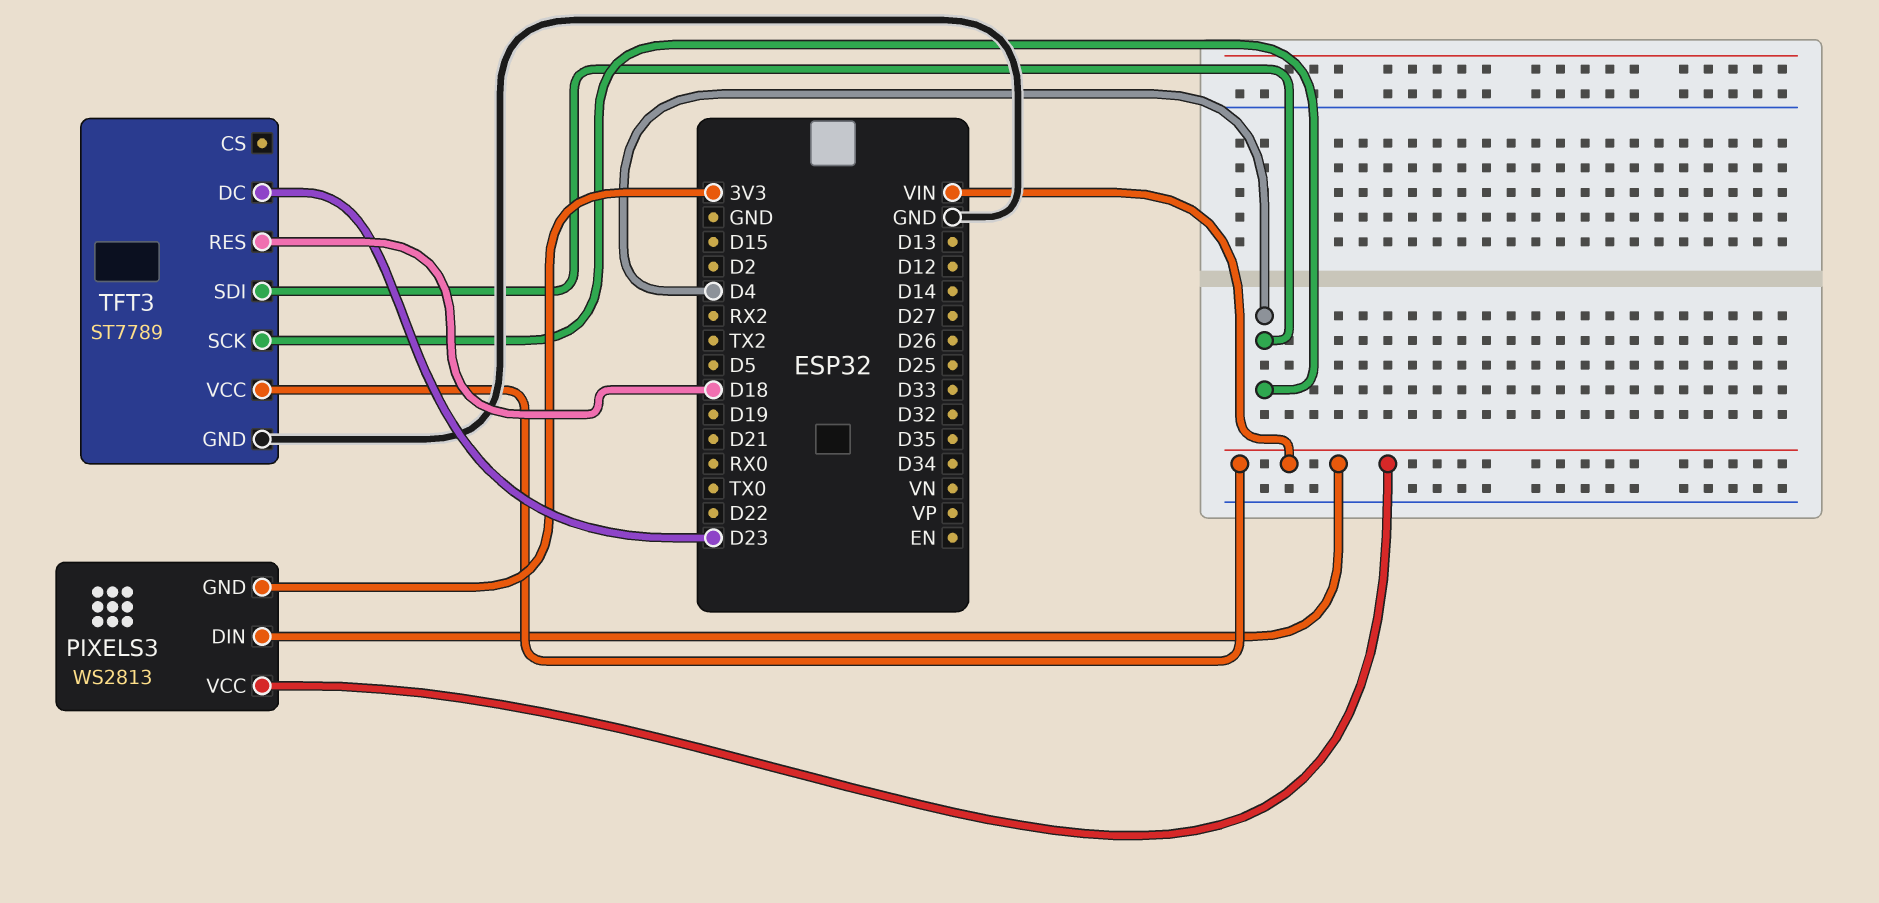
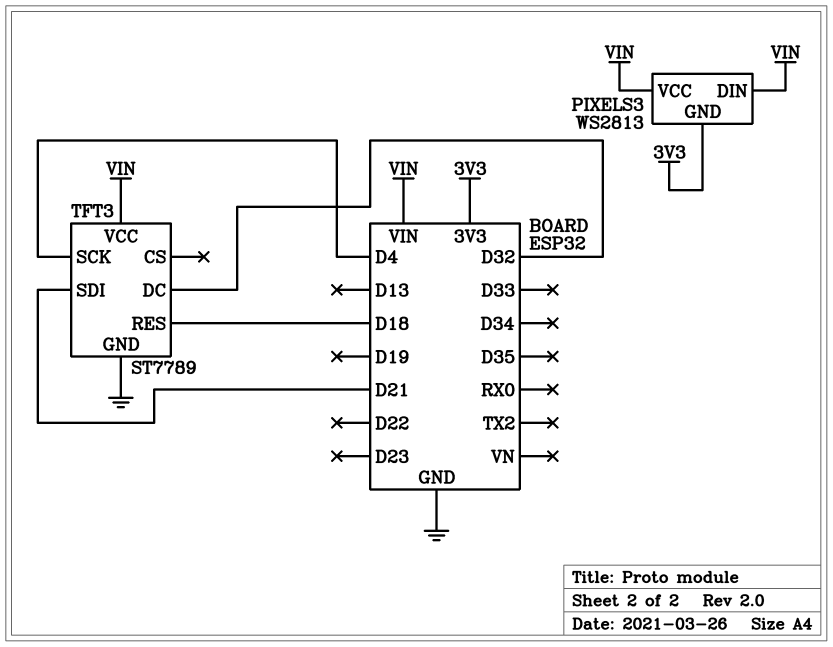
TFT3 pin DC: D23 -> D32
TFT3 pin SDI: D4 -> D21

